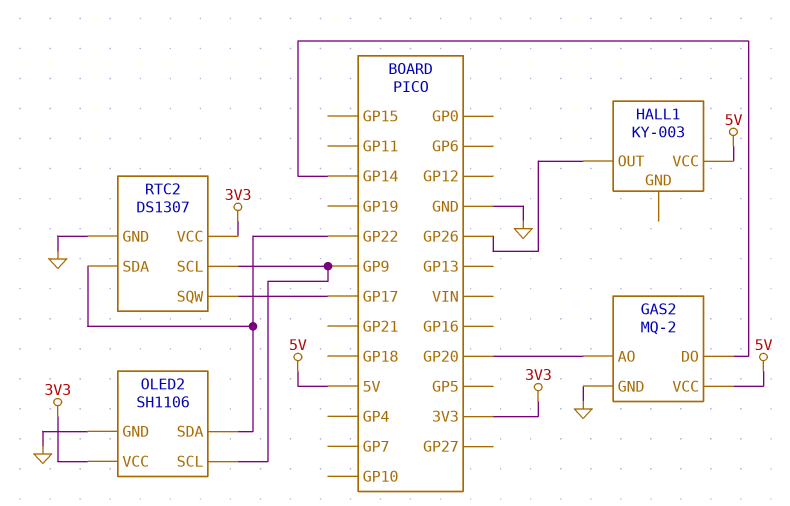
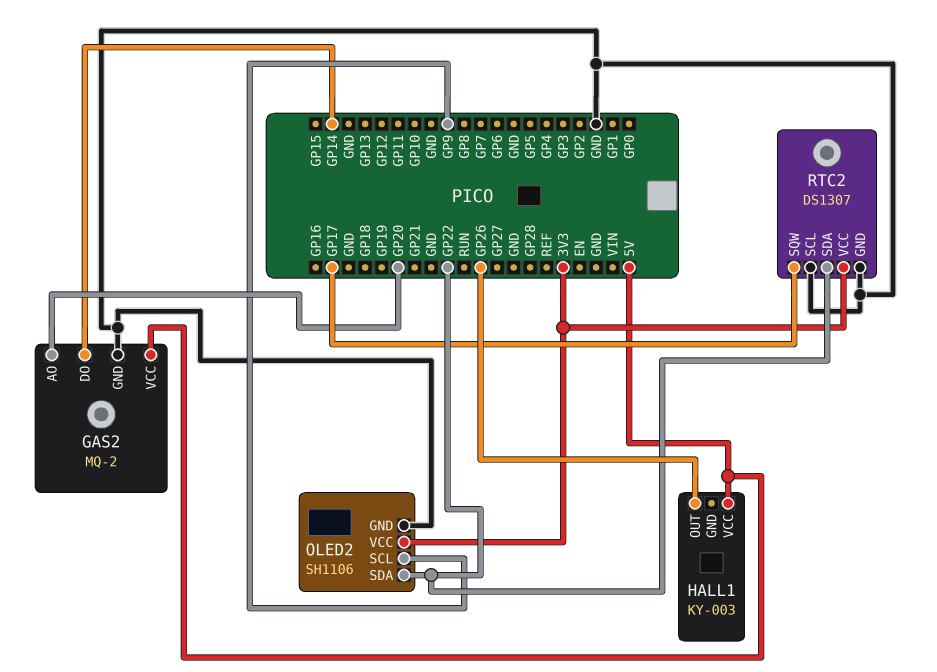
RTC2 pin SCL: GP9 -> GND

